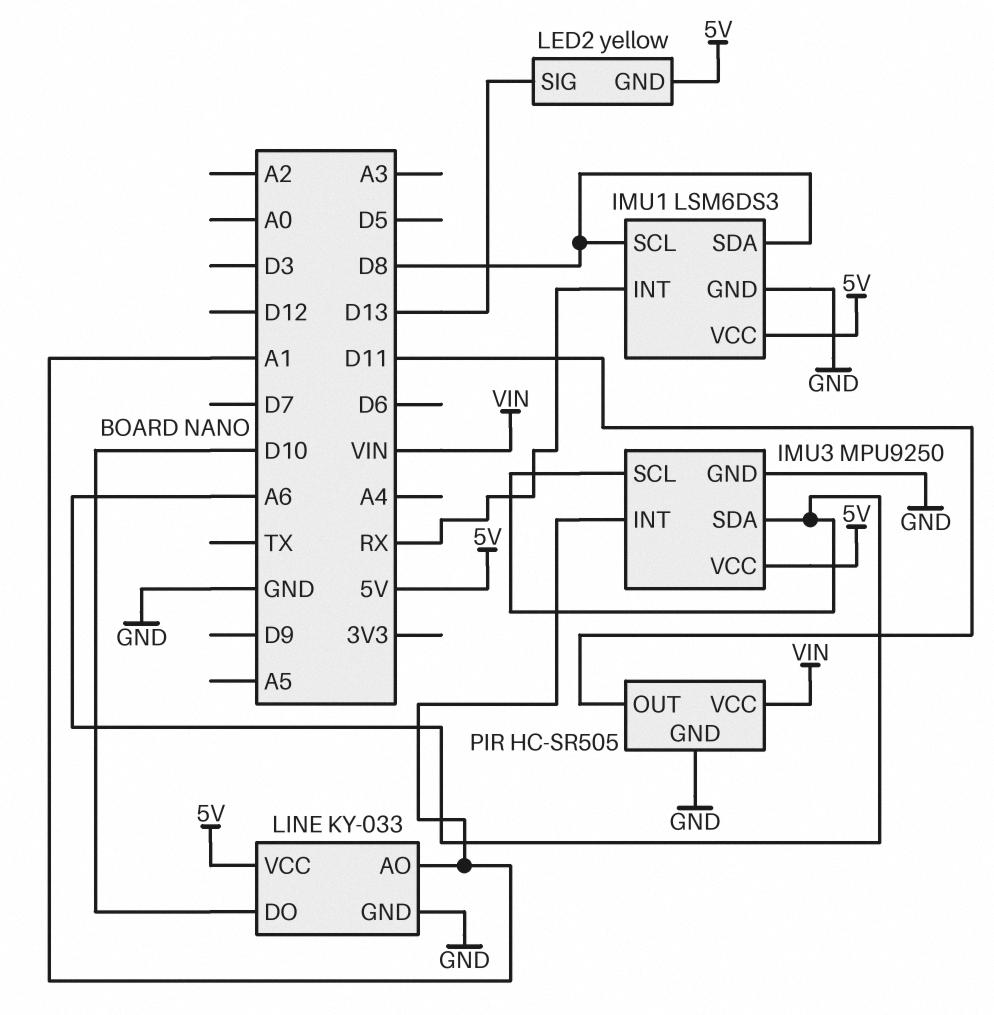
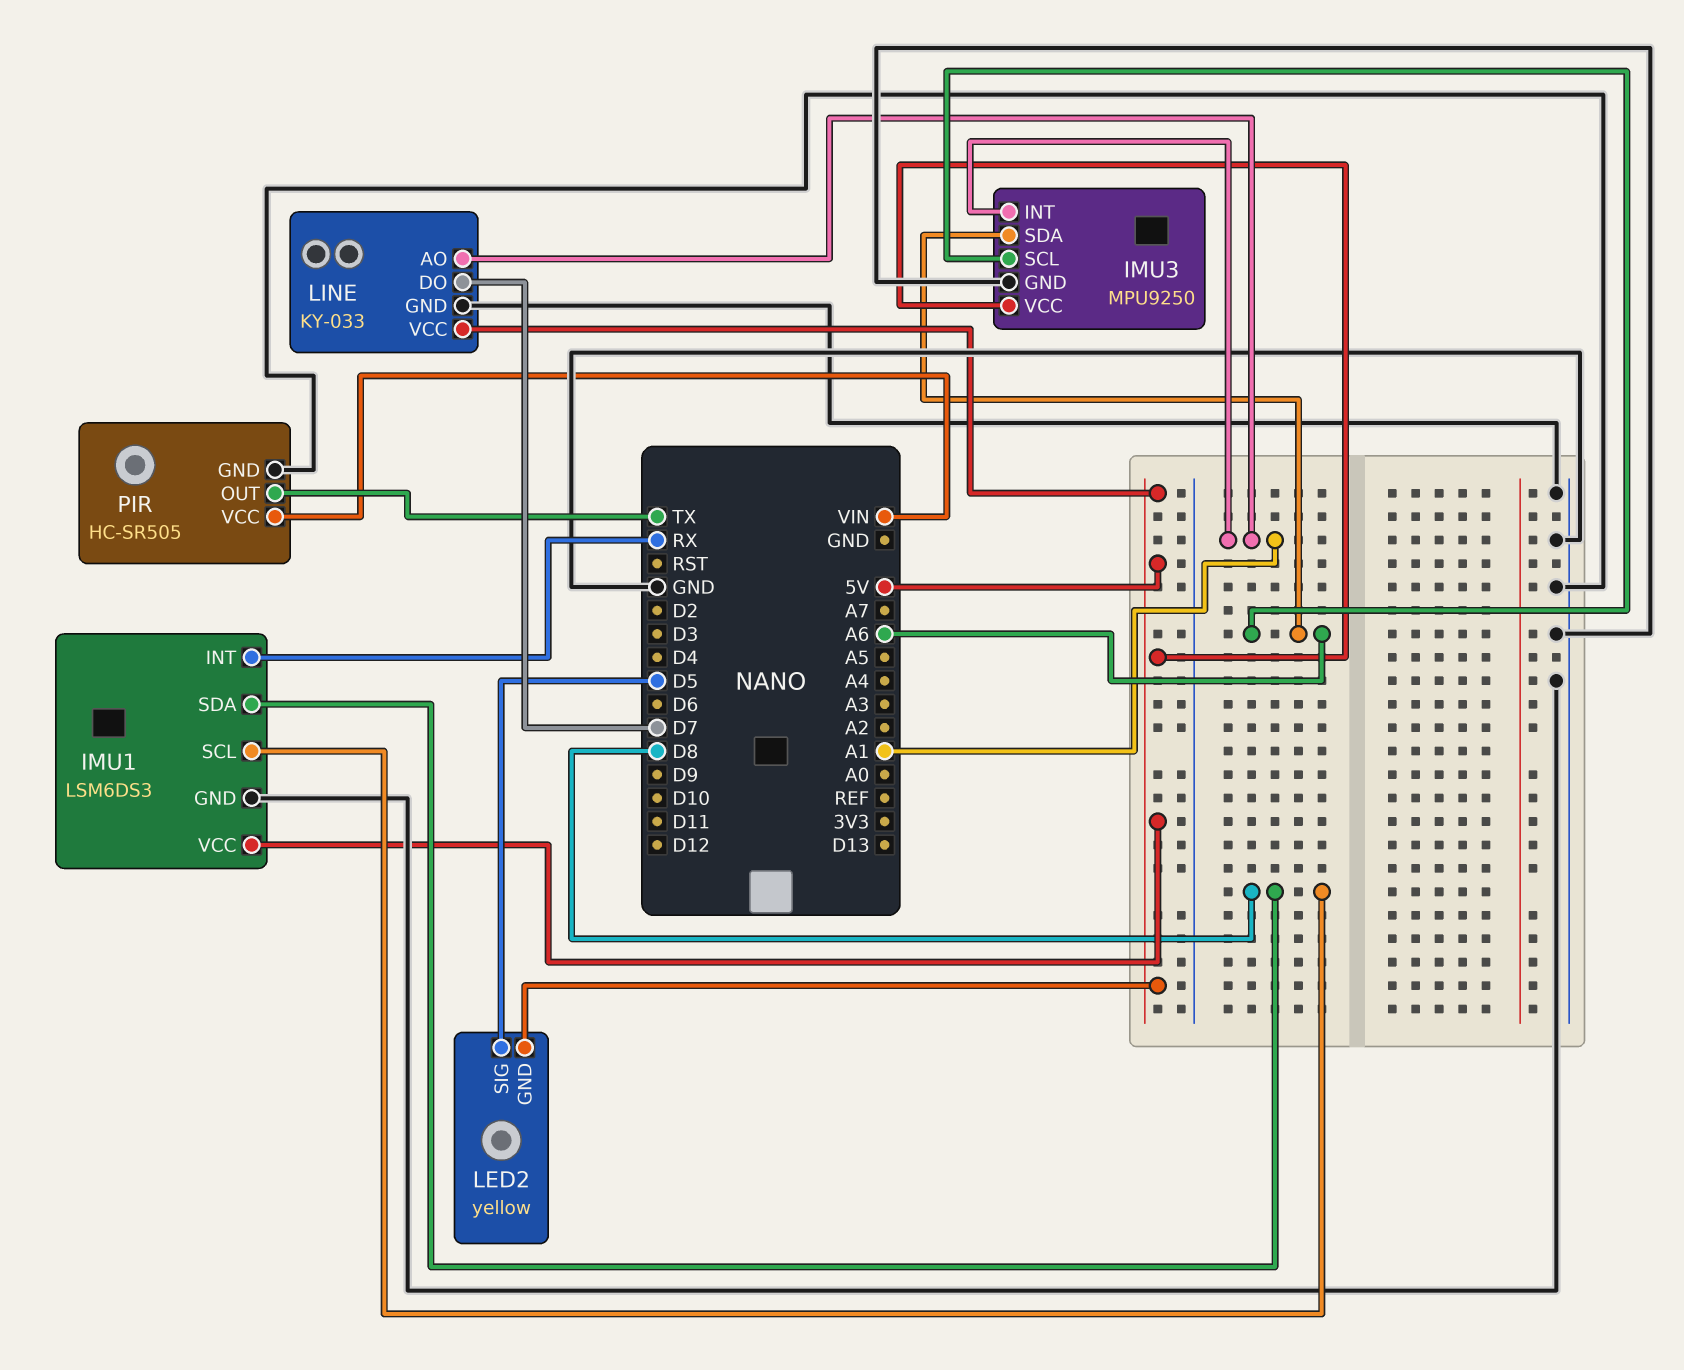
LED2 pin SIG: D13 -> D5
LINE pin DO: D10 -> D7
PIR pin OUT: D11 -> TX

